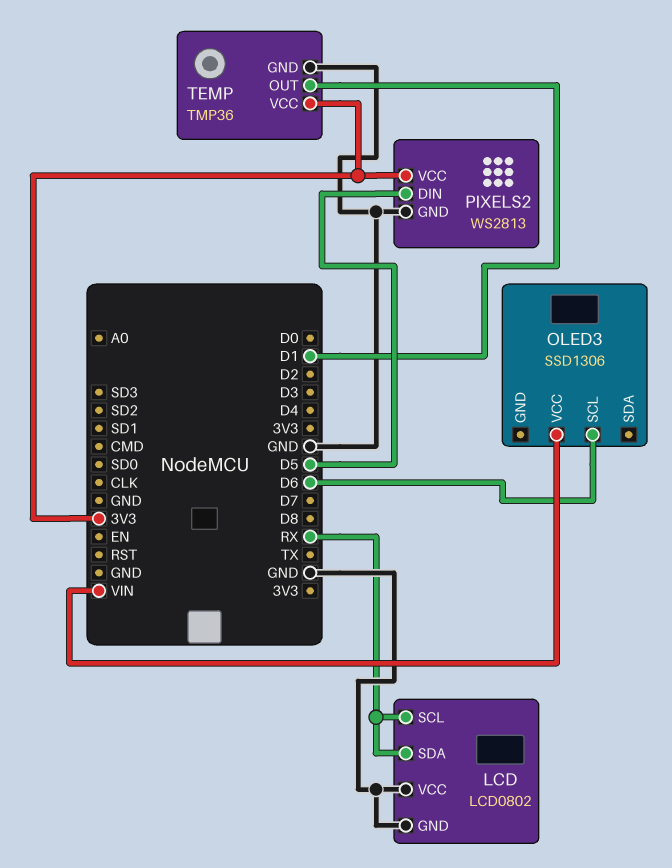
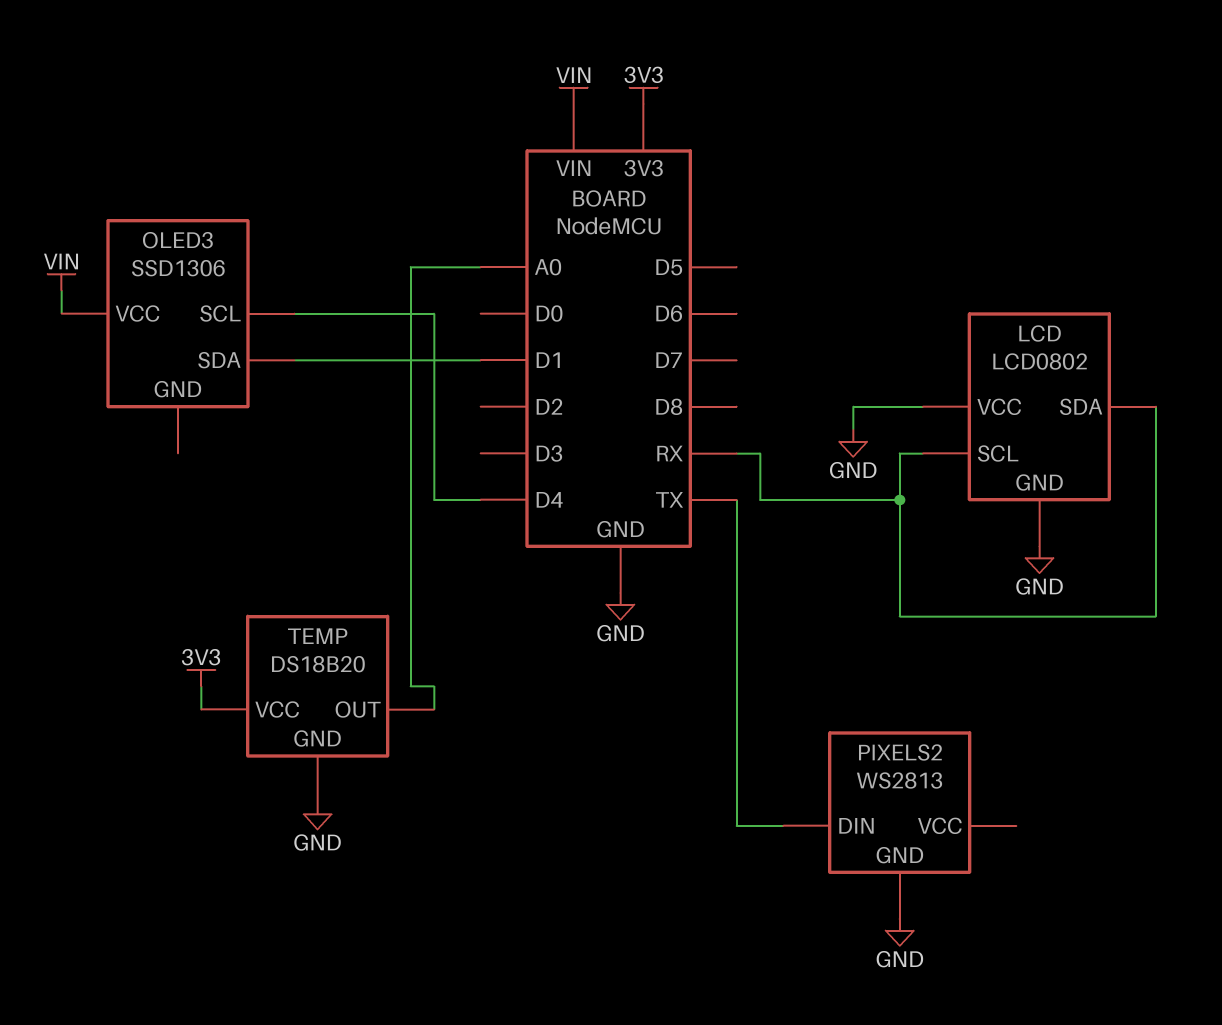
OLED3 pin SCL: D6 -> D4
OLED3 pin SDA: none -> D1
PIXELS2 pin DIN: D5 -> TX
PIXELS2 pin VCC: 3V3 -> none
TEMP: TMP36 -> DS18B20
TEMP pin OUT: D1 -> A0

